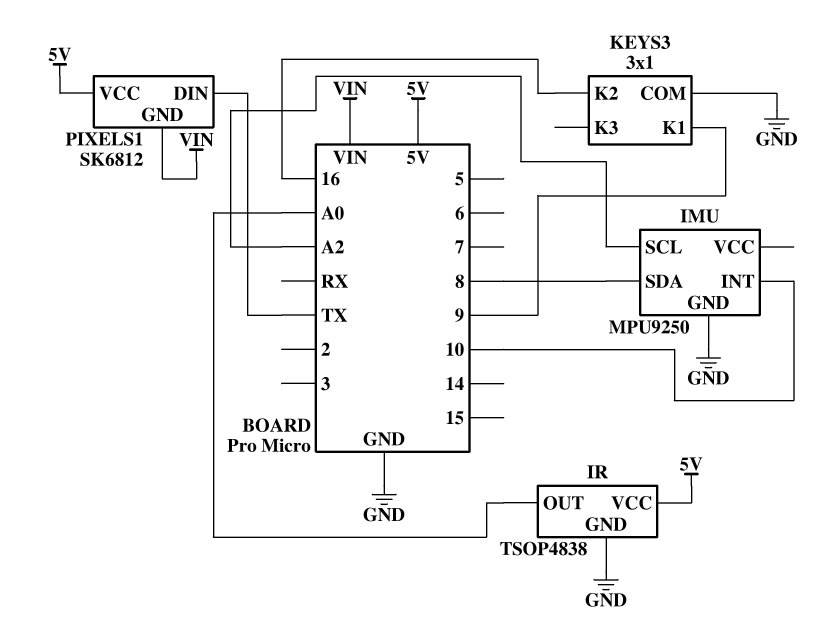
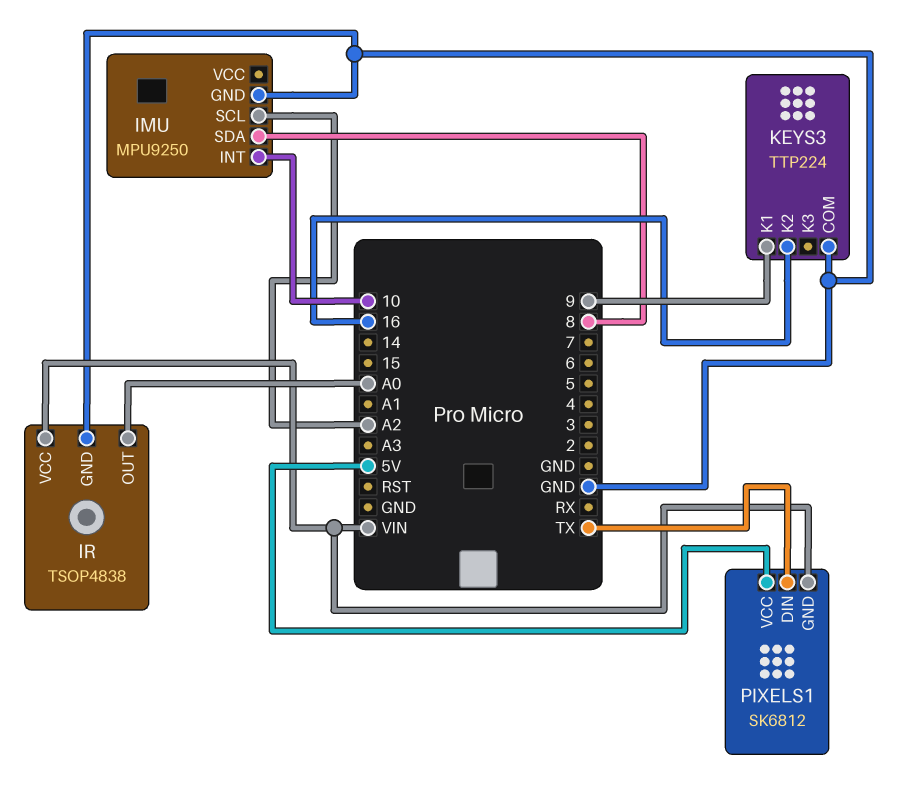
IR pin VCC: 5V -> VIN
KEYS3: 3x1 -> TTP224

